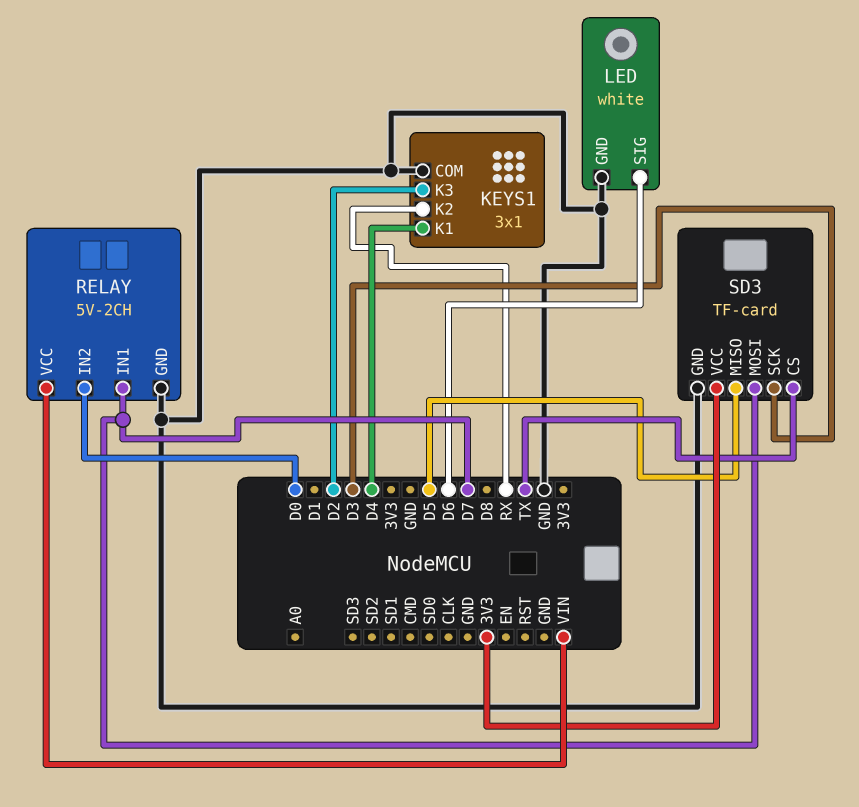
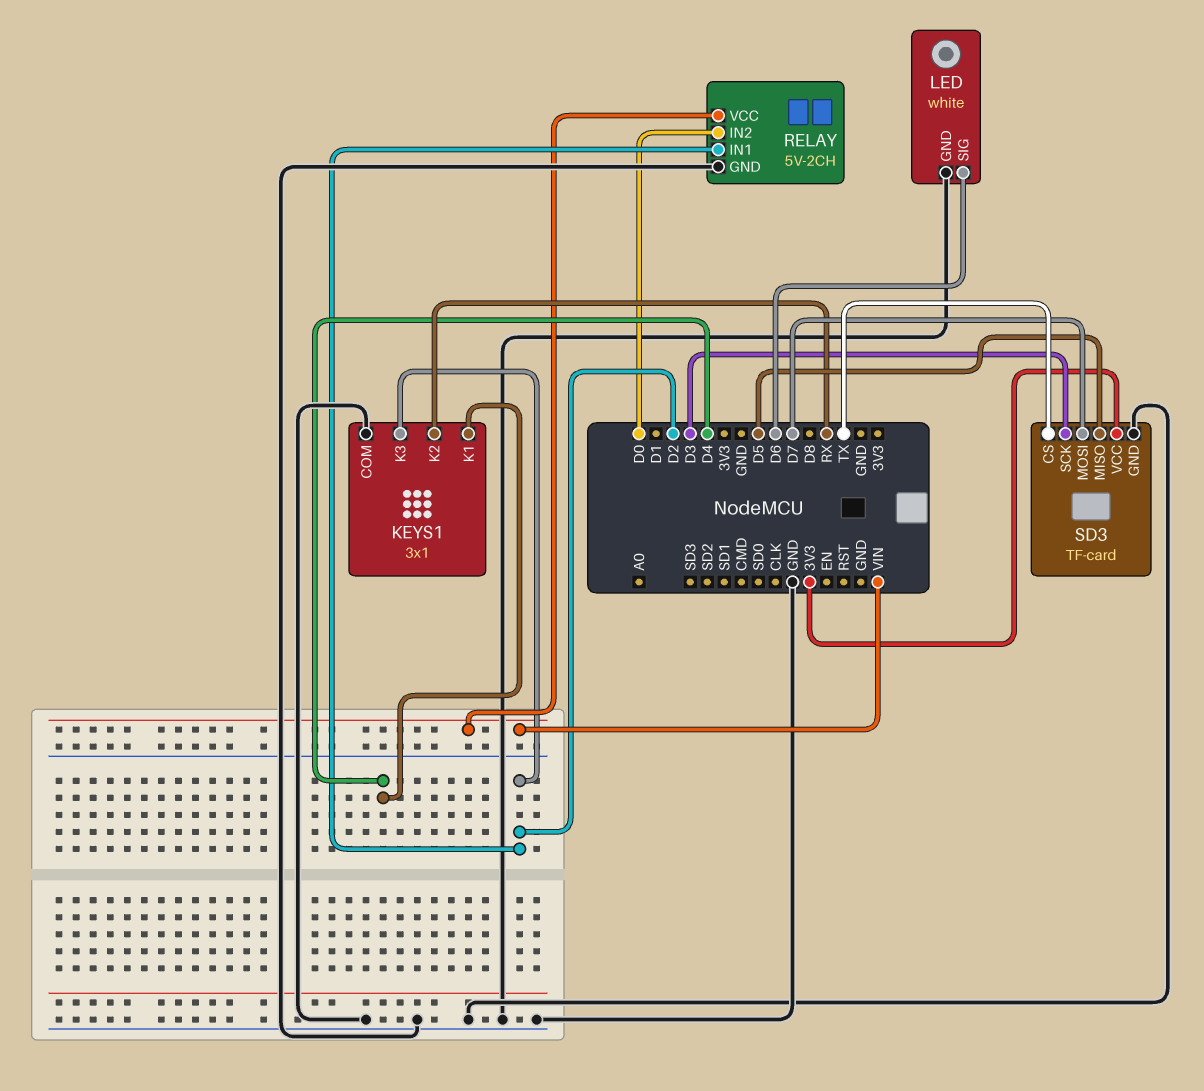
RELAY pin IN1: D7 -> D2

